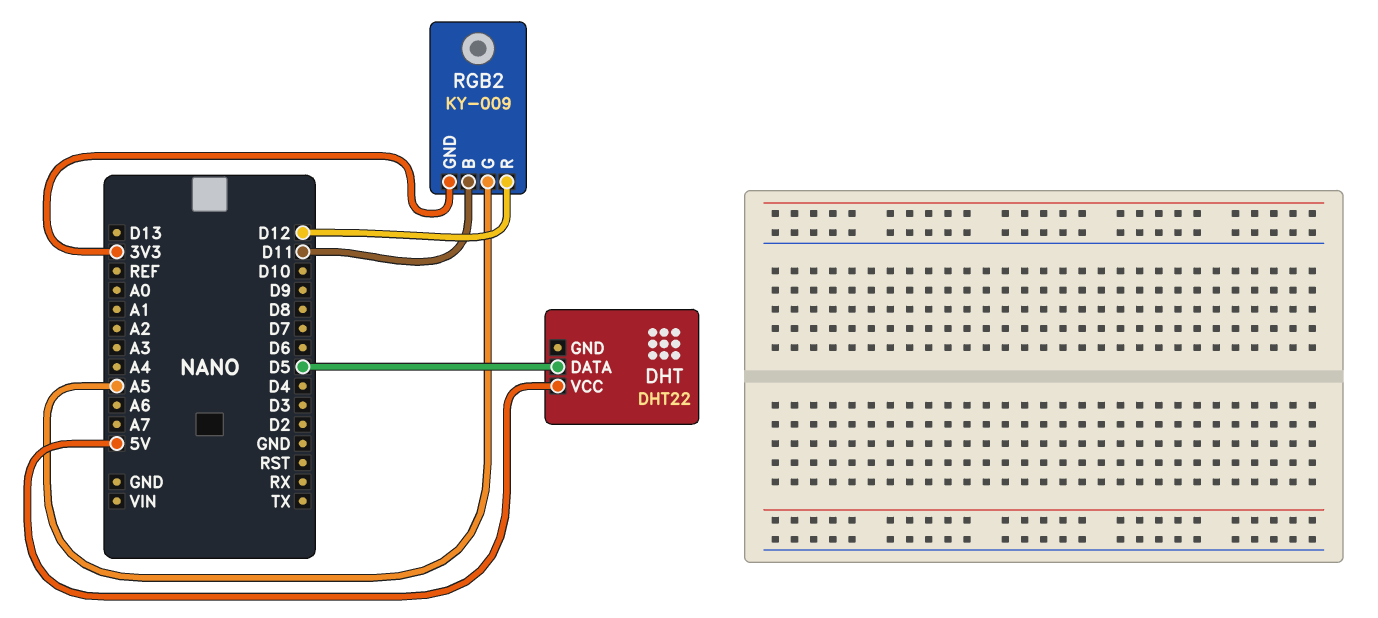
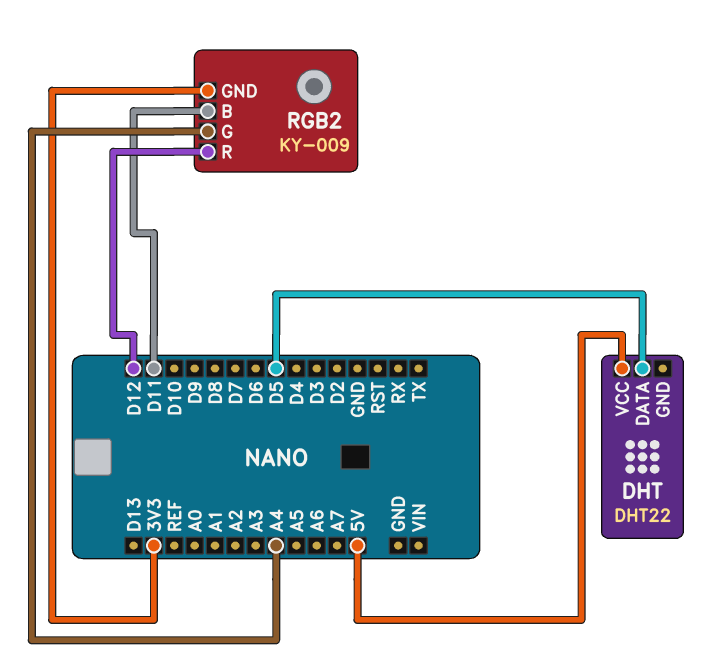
RGB2 pin G: A5 -> A4

